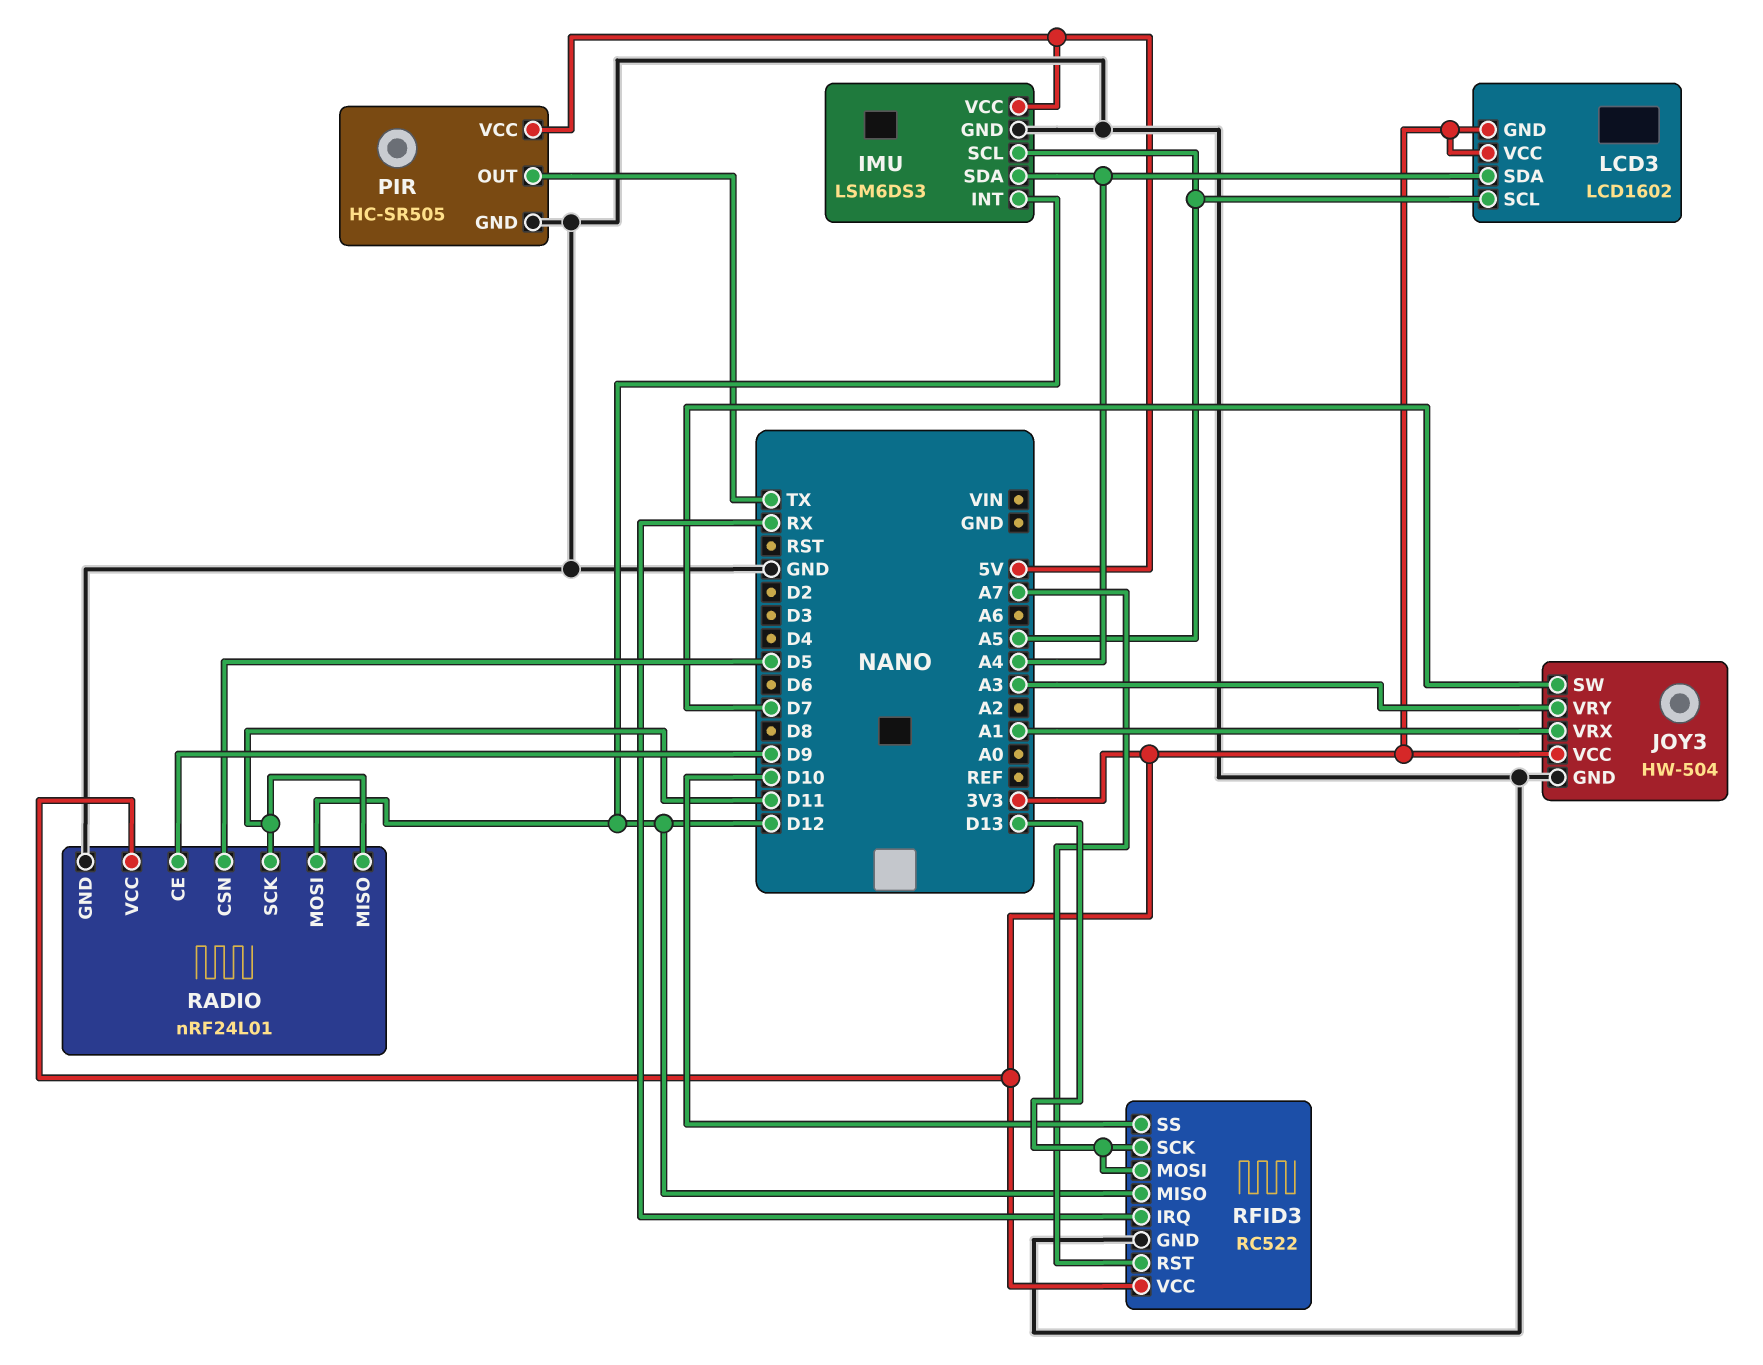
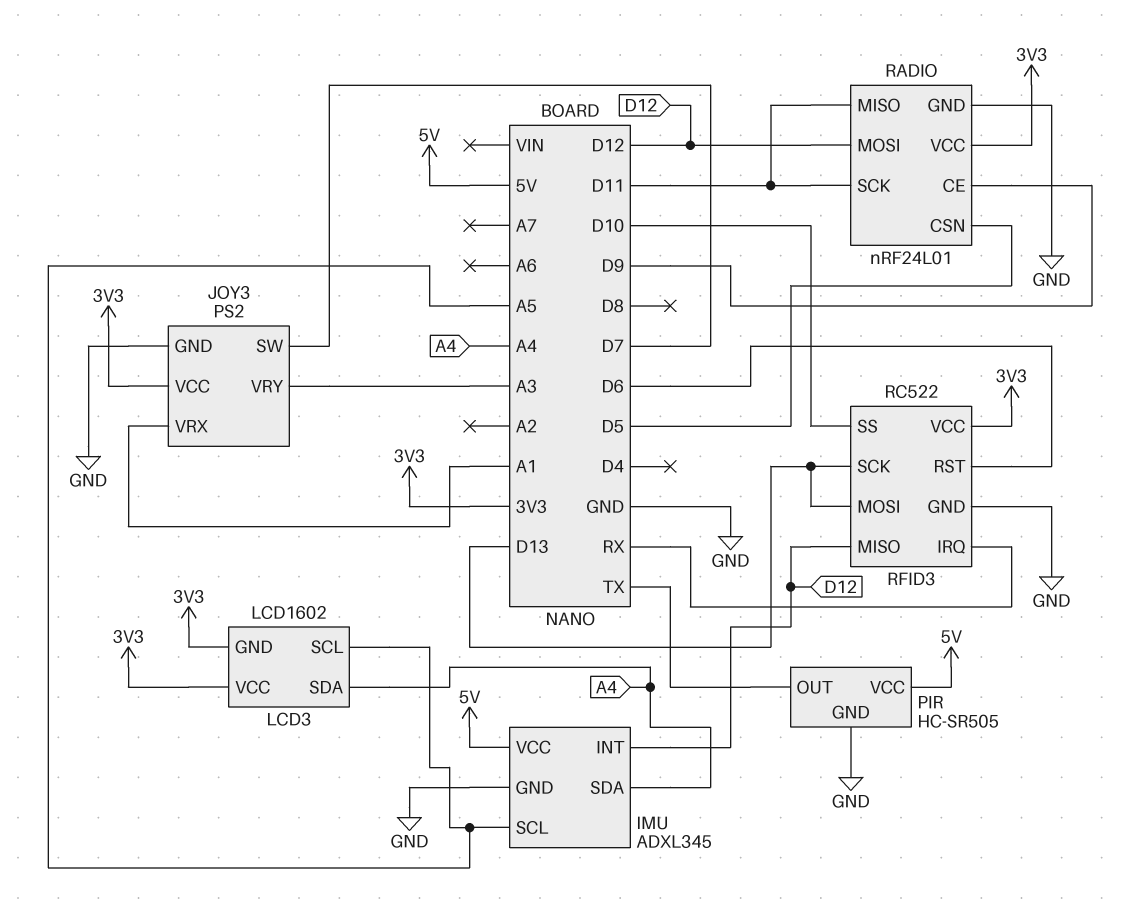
IMU: LSM6DS3 -> ADXL345
JOY3: HW-504 -> PS2
RFID3 pin RST: A7 -> D6

